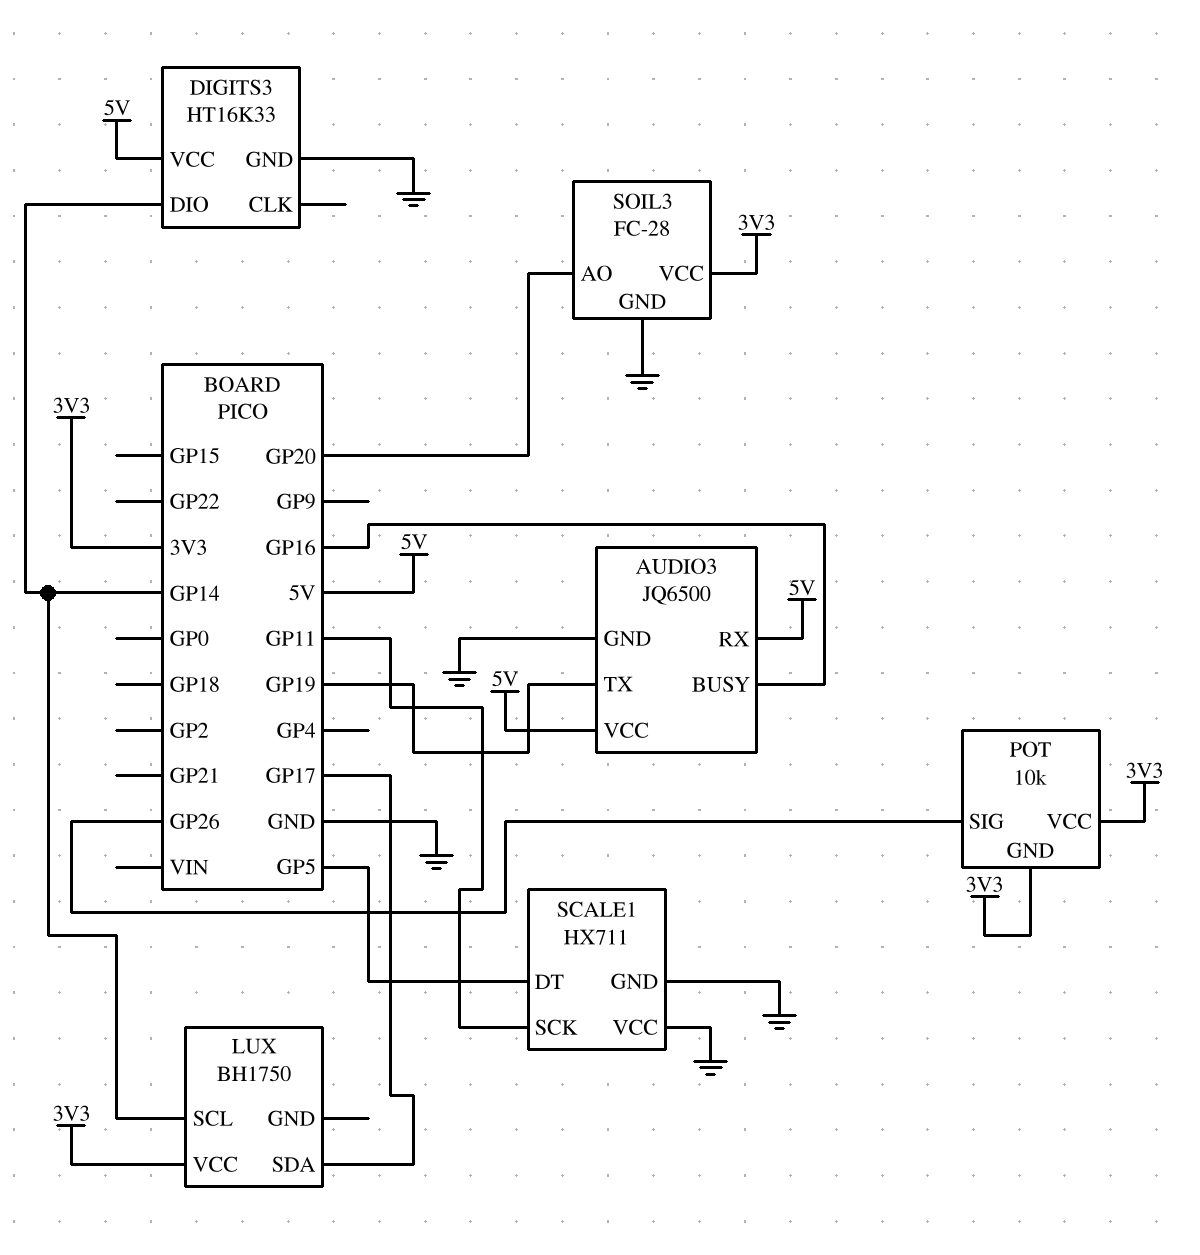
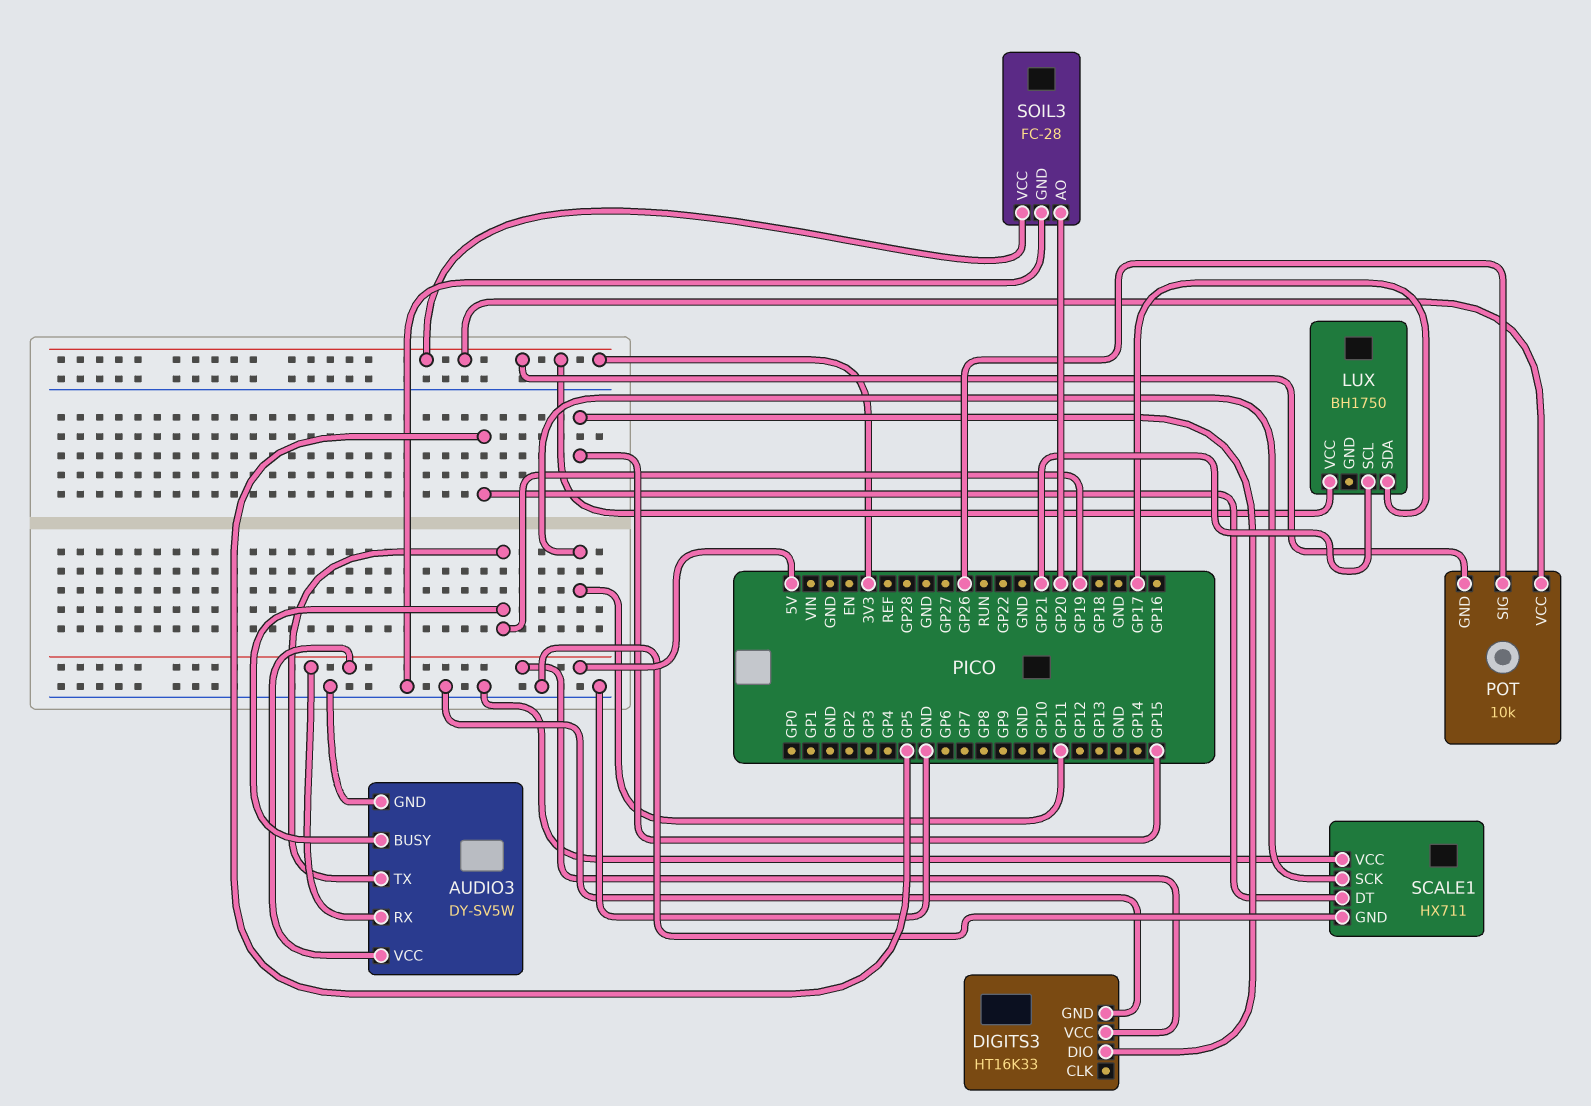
AUDIO3: JQ6500 -> DY-SV5W
AUDIO3 pin BUSY: GP16 -> GP19
DIGITS3 pin DIO: GP14 -> GP15
LUX pin SCL: GP14 -> GP21

